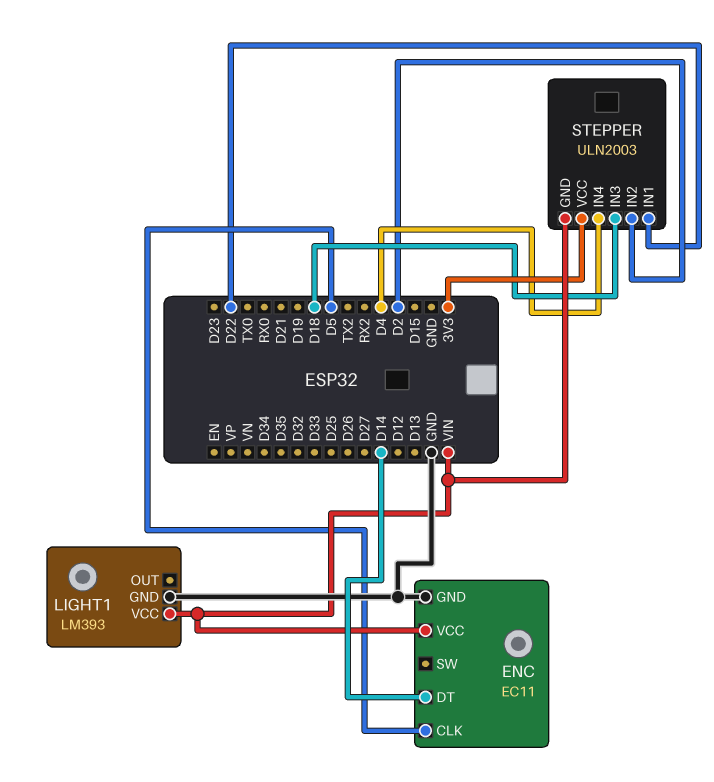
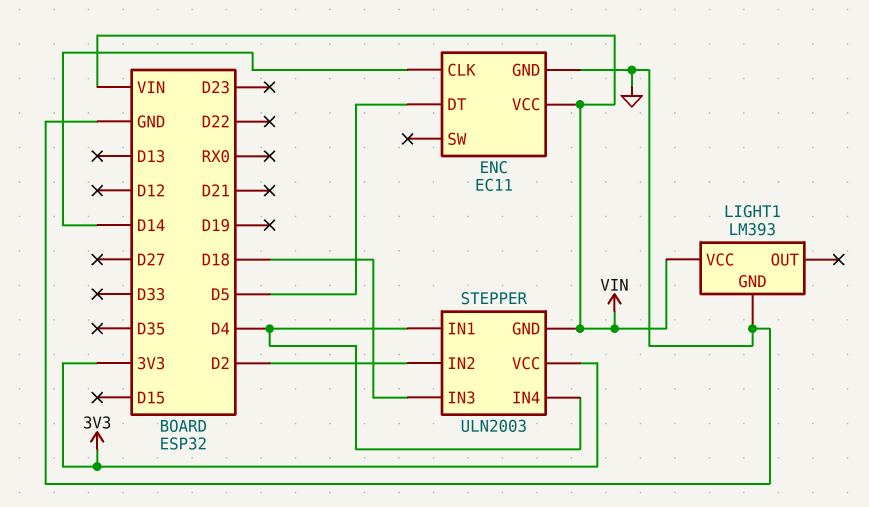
ENC pin CLK: D5 -> D14
ENC pin DT: D14 -> D5
STEPPER pin IN1: D22 -> D4

